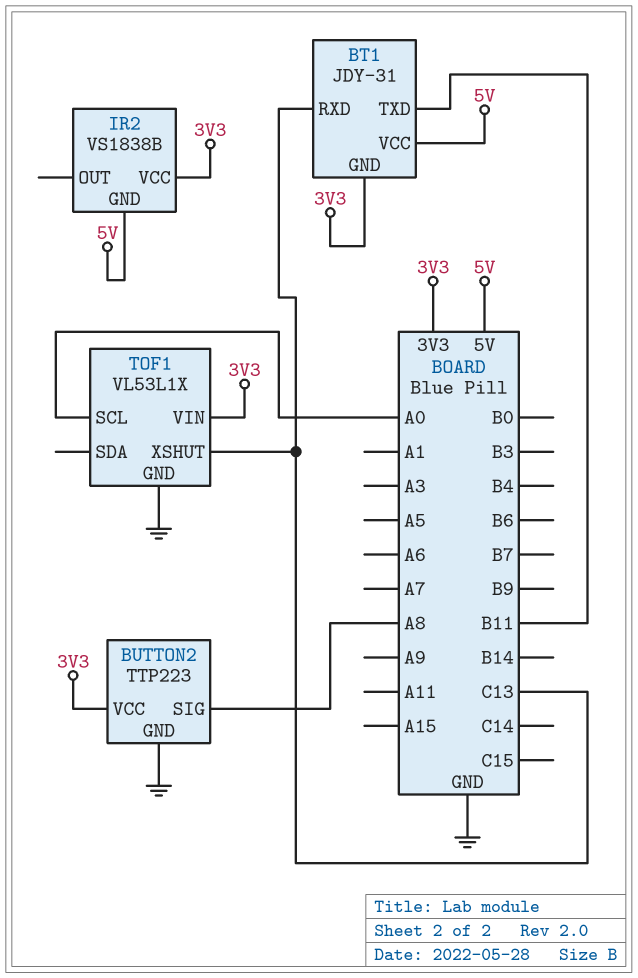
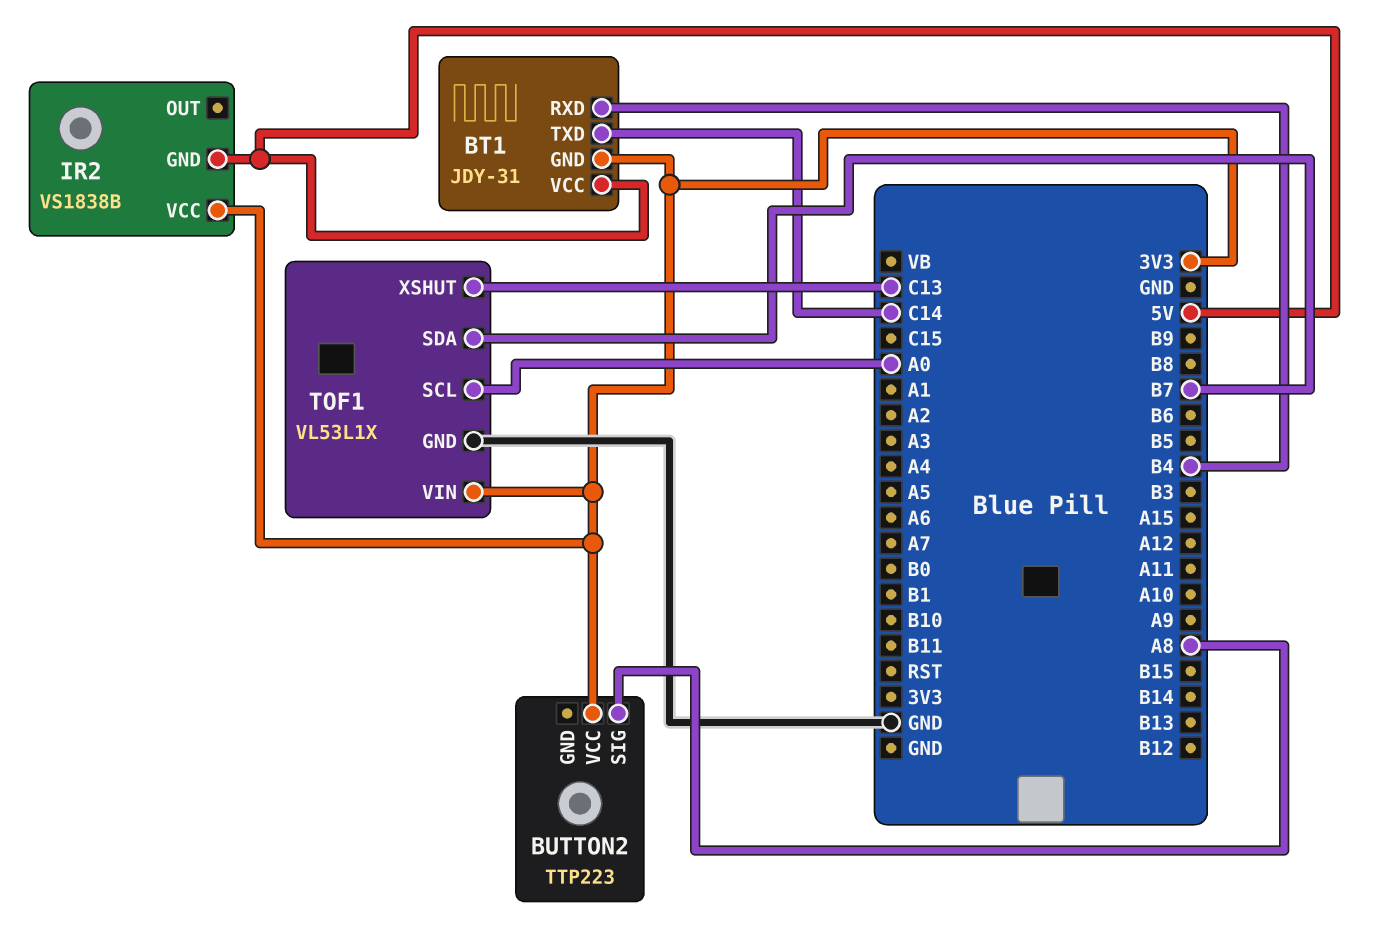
BT1 pin RXD: C13 -> B4
BT1 pin TXD: B11 -> C14
BUTTON2 pin GND: GND -> none
TOF1 pin SDA: none -> B7

